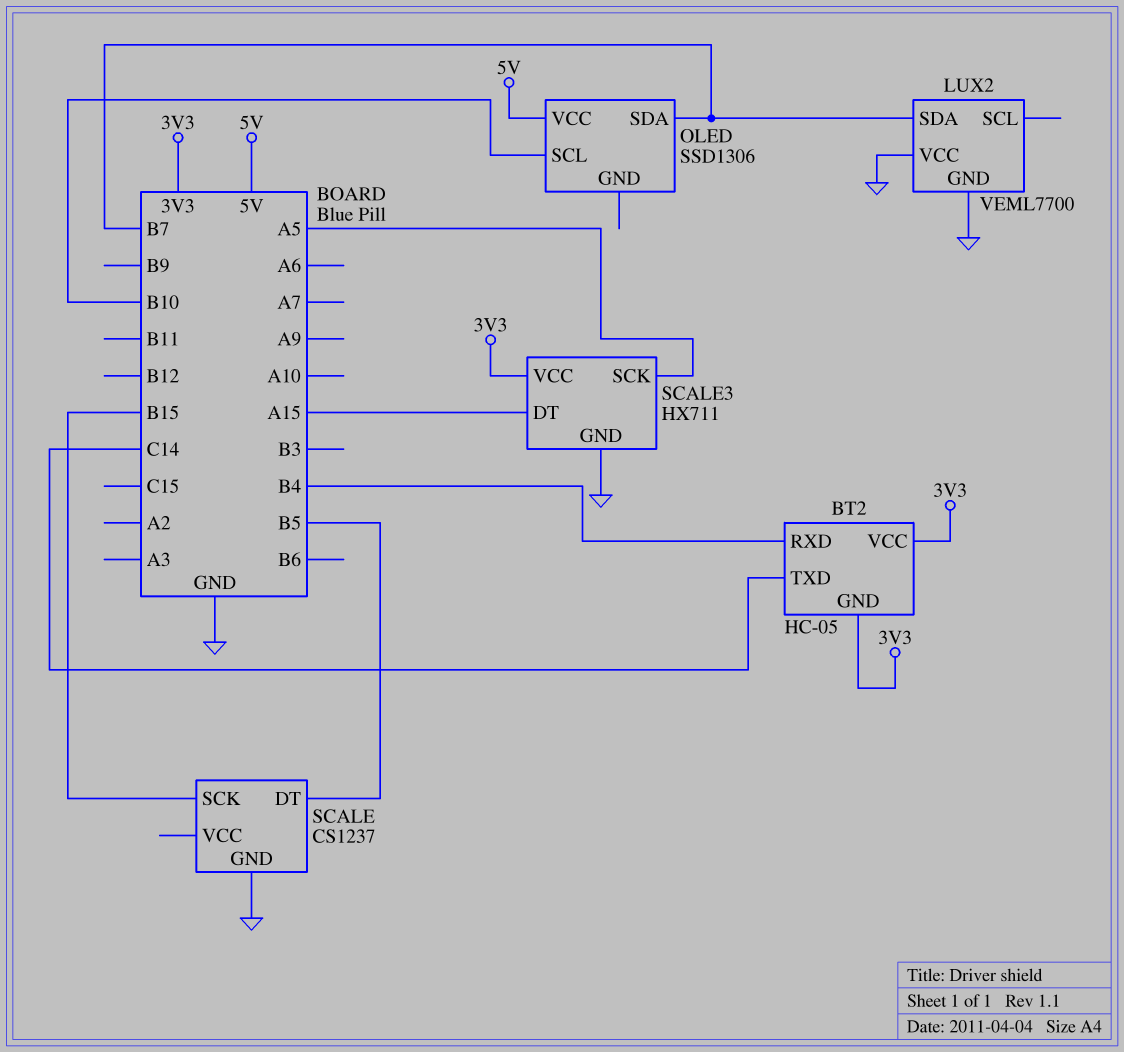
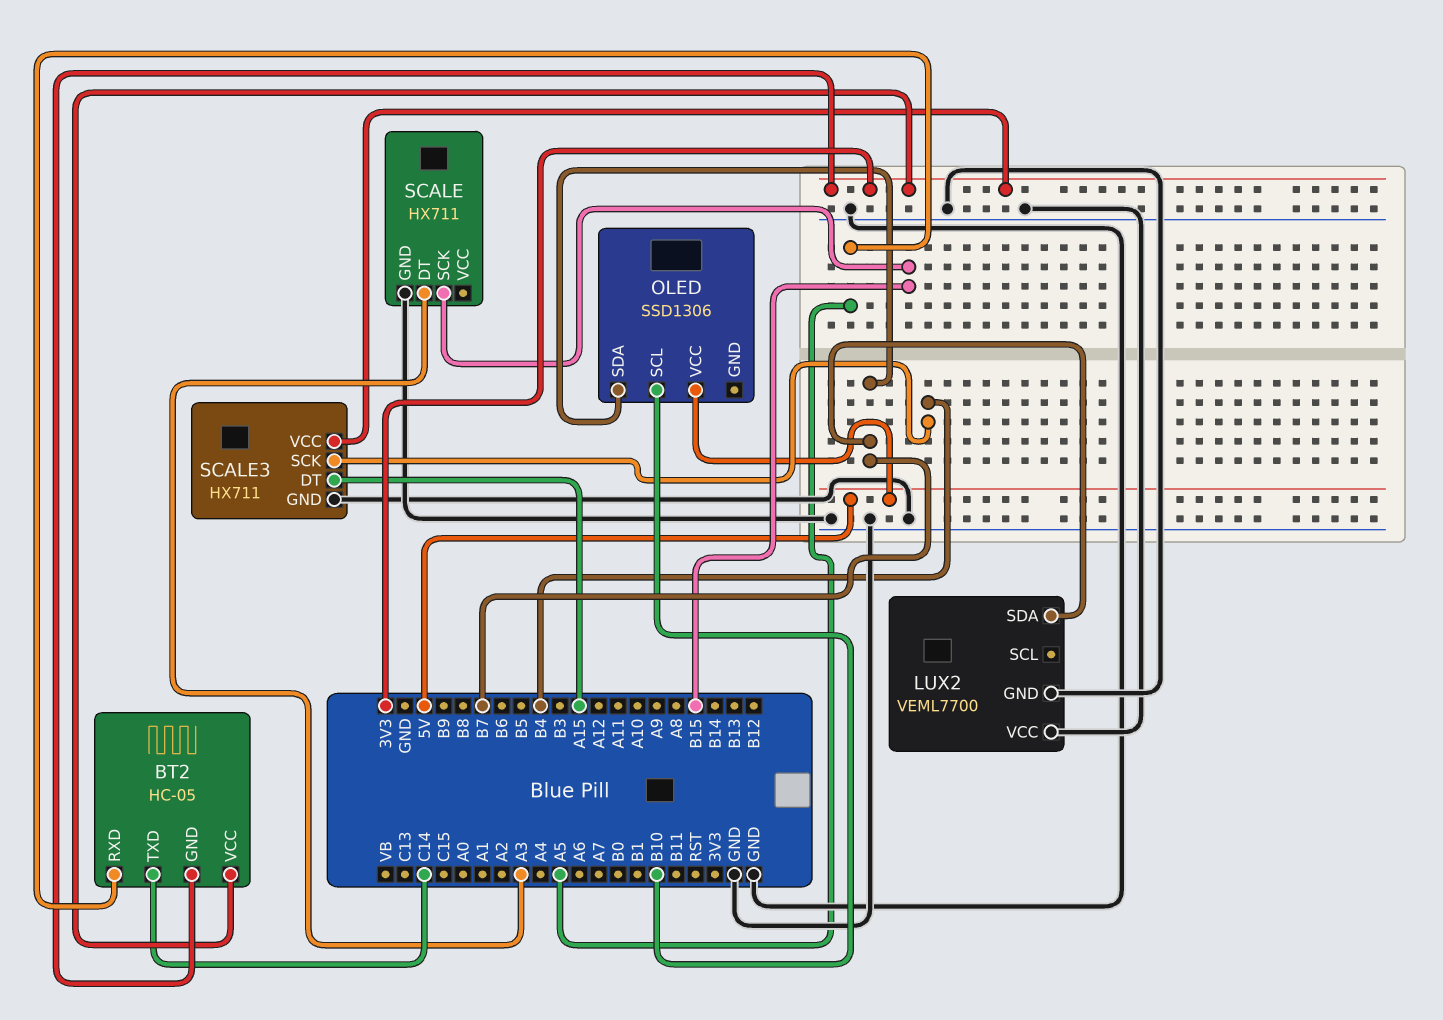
BT2 pin RXD: B4 -> A5
SCALE: CS1237 -> HX711
SCALE pin DT: B5 -> A3
SCALE3 pin SCK: A5 -> B4

